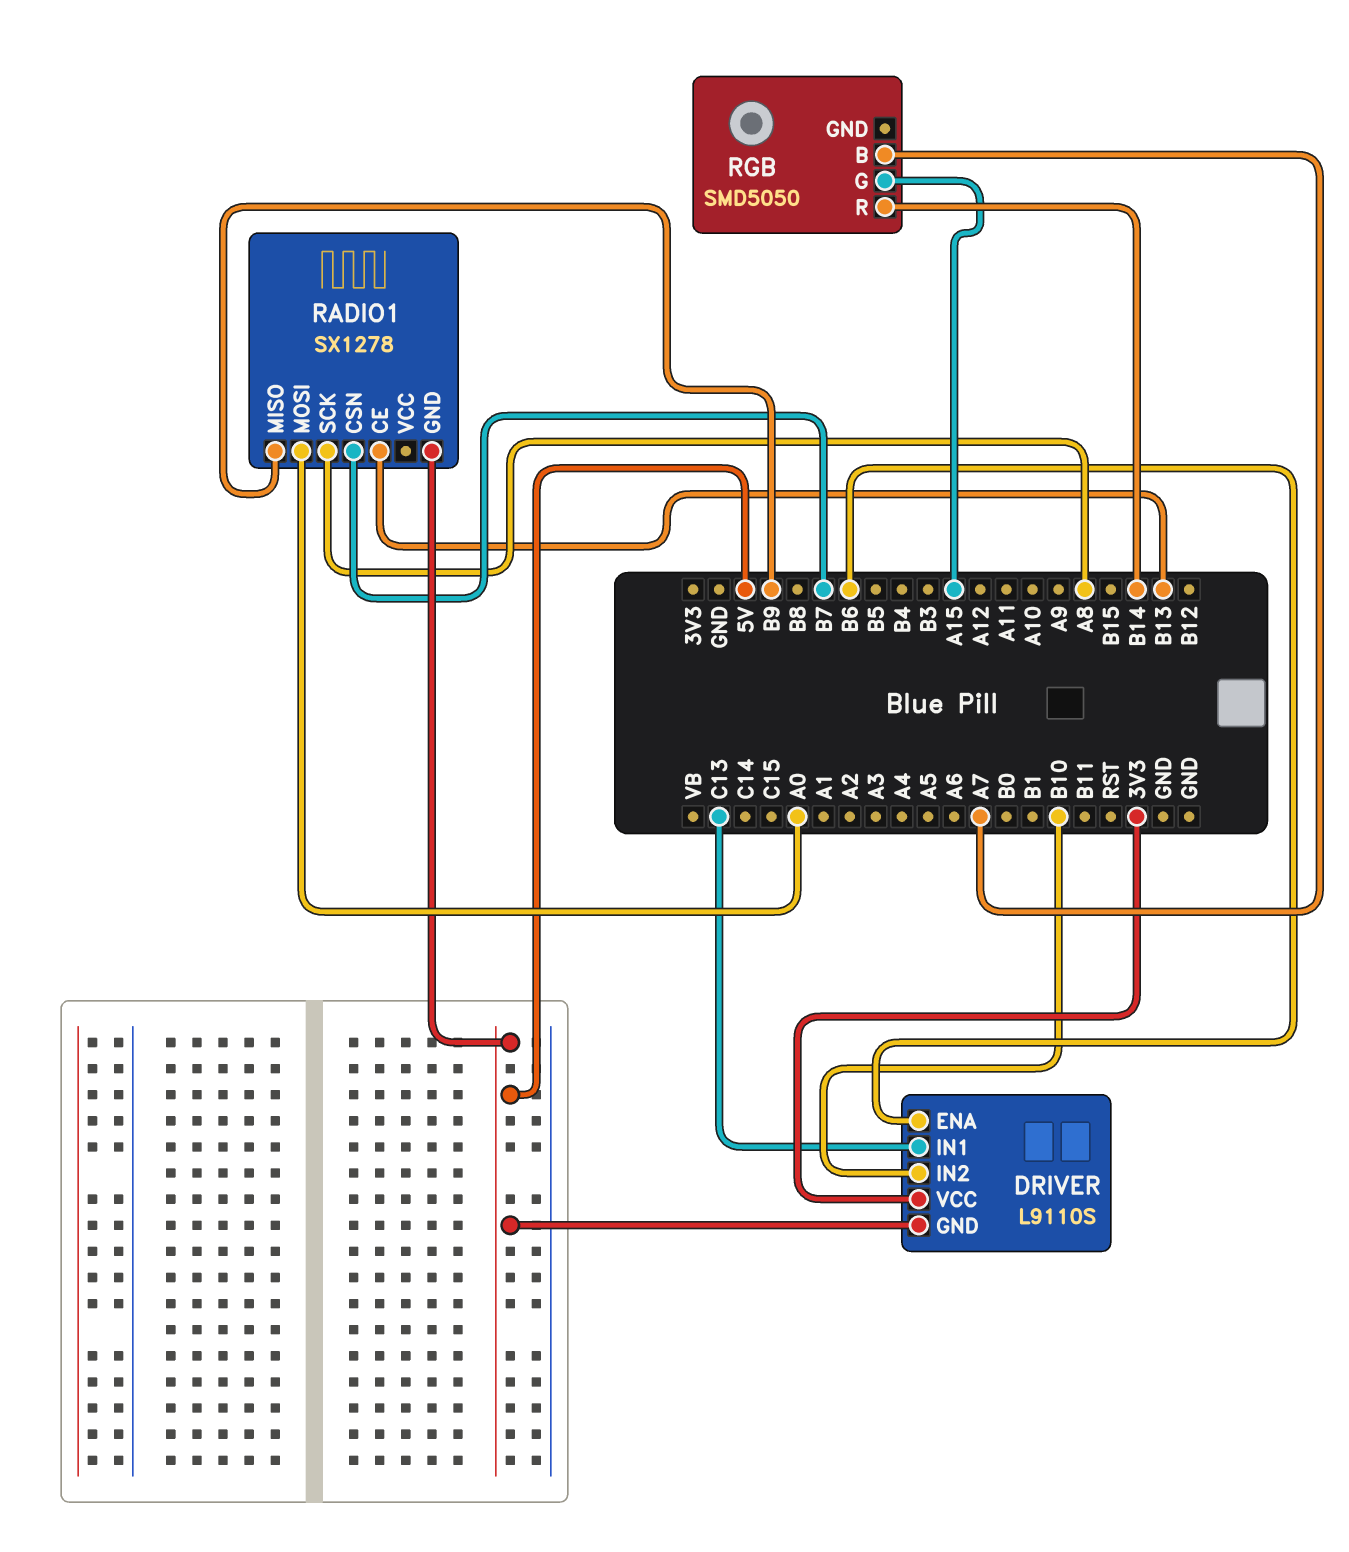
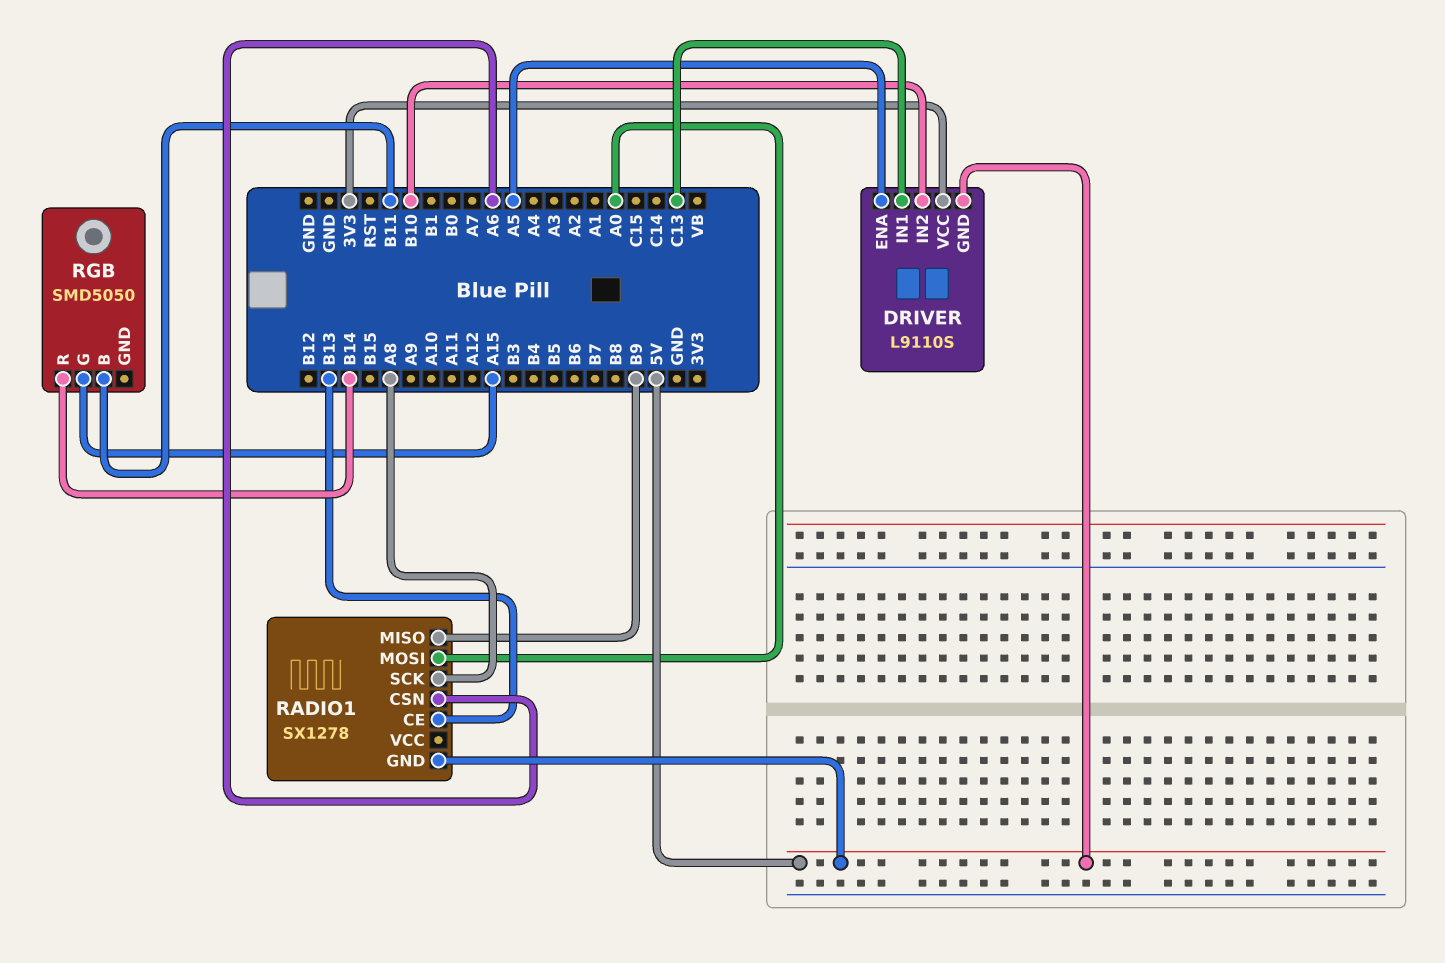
DRIVER pin ENA: B6 -> A5
RADIO1 pin CSN: B7 -> A6
RGB pin B: A7 -> B11

